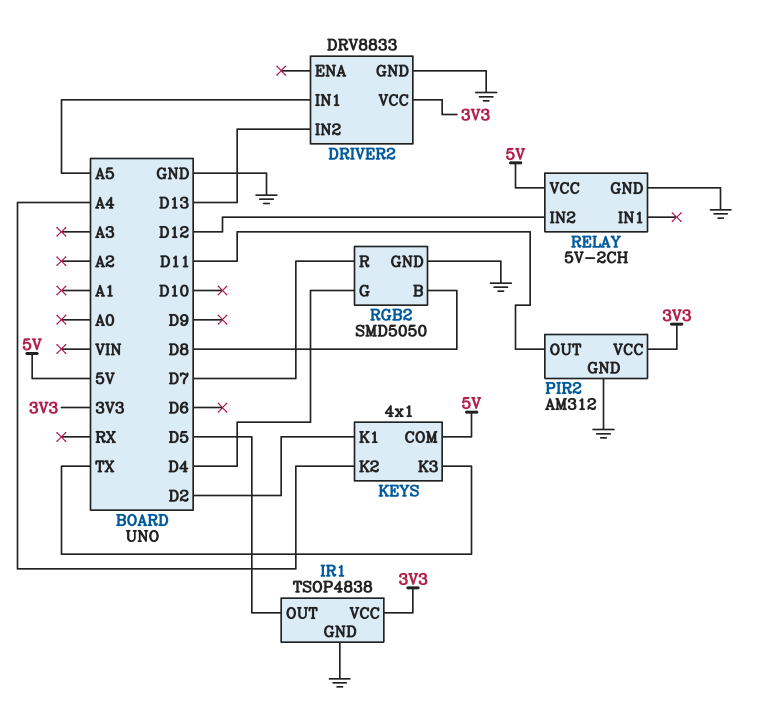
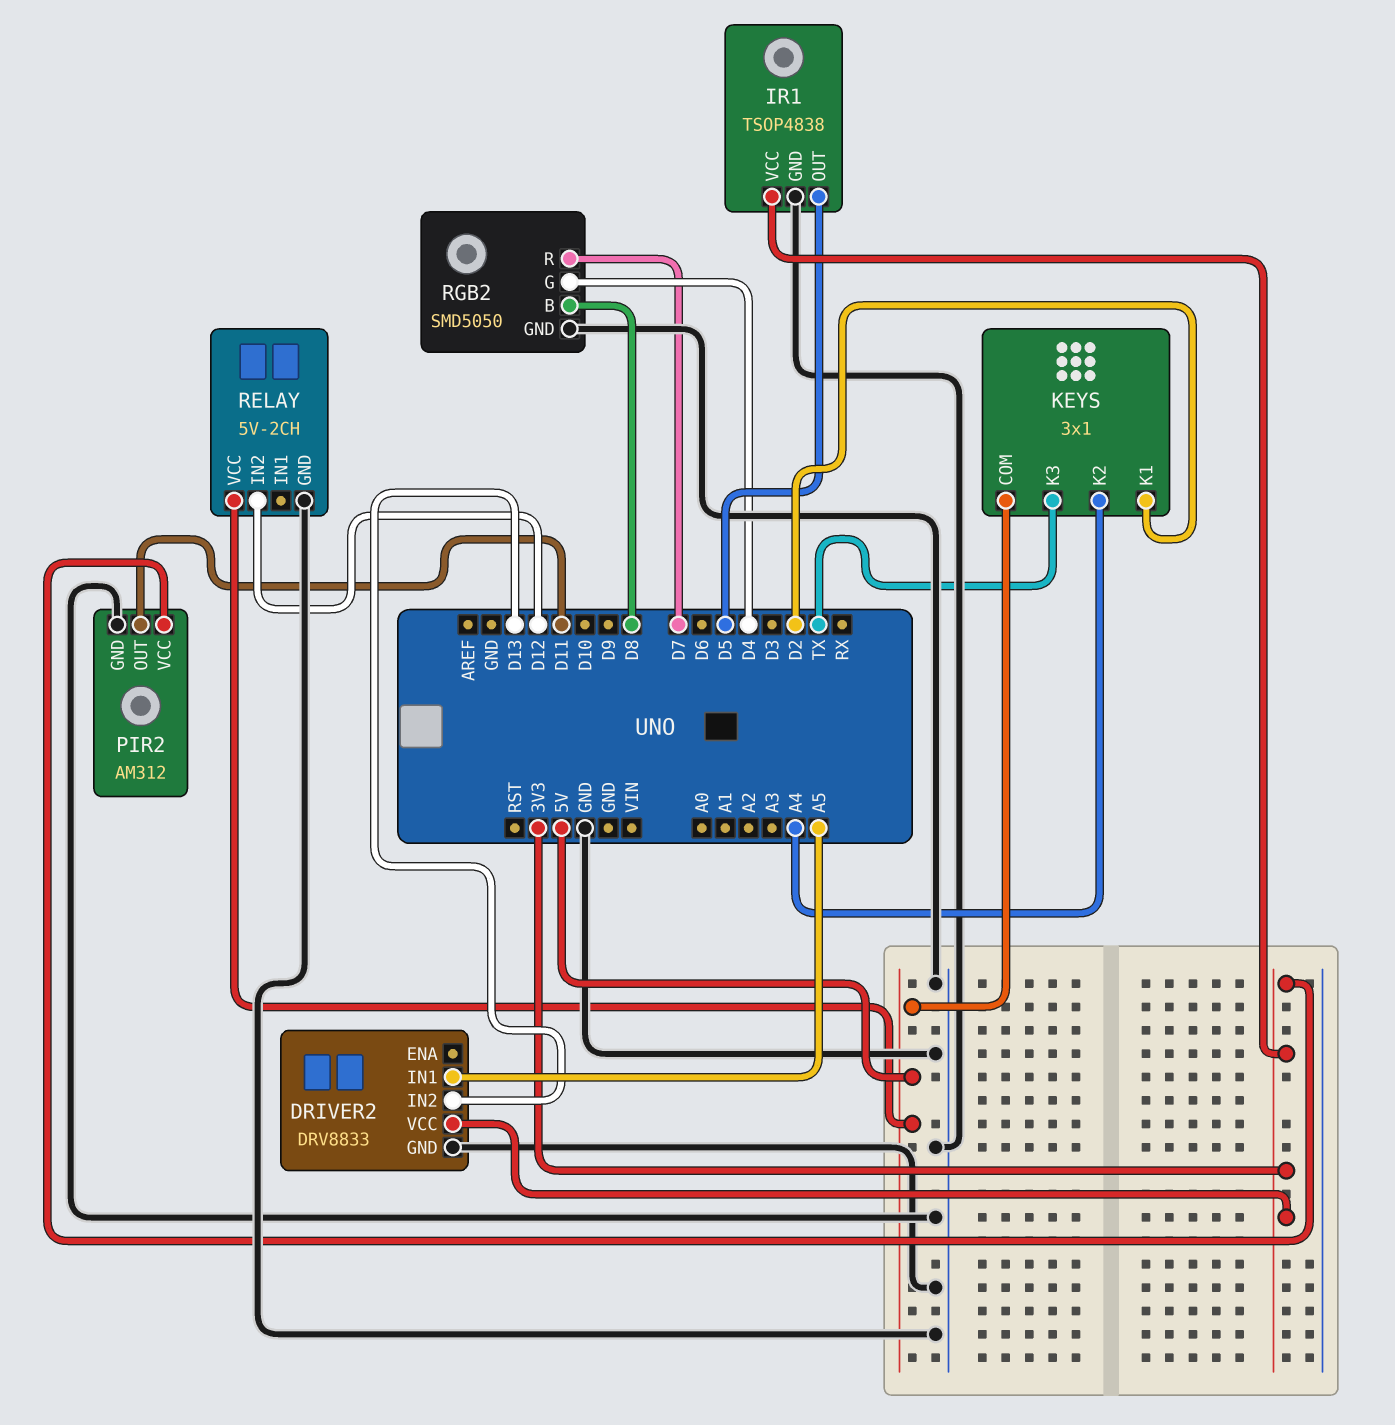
KEYS: 4x1 -> 3x1

